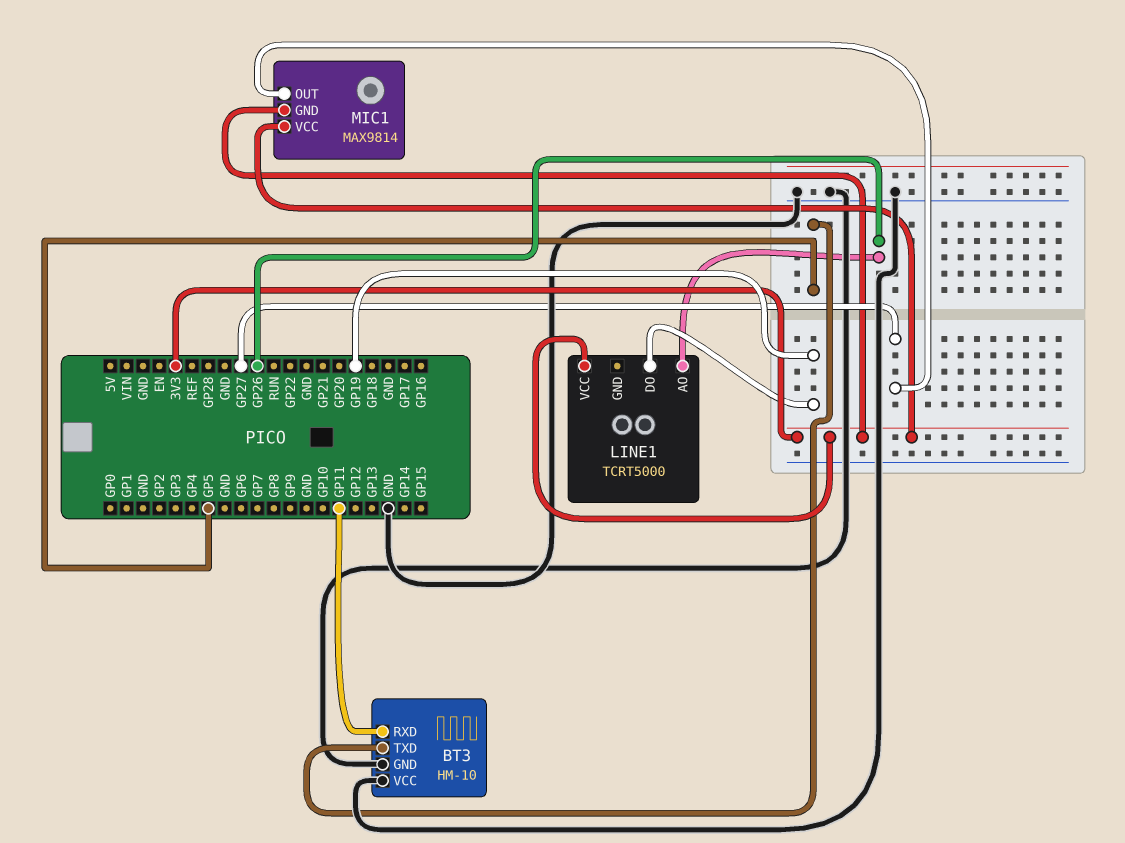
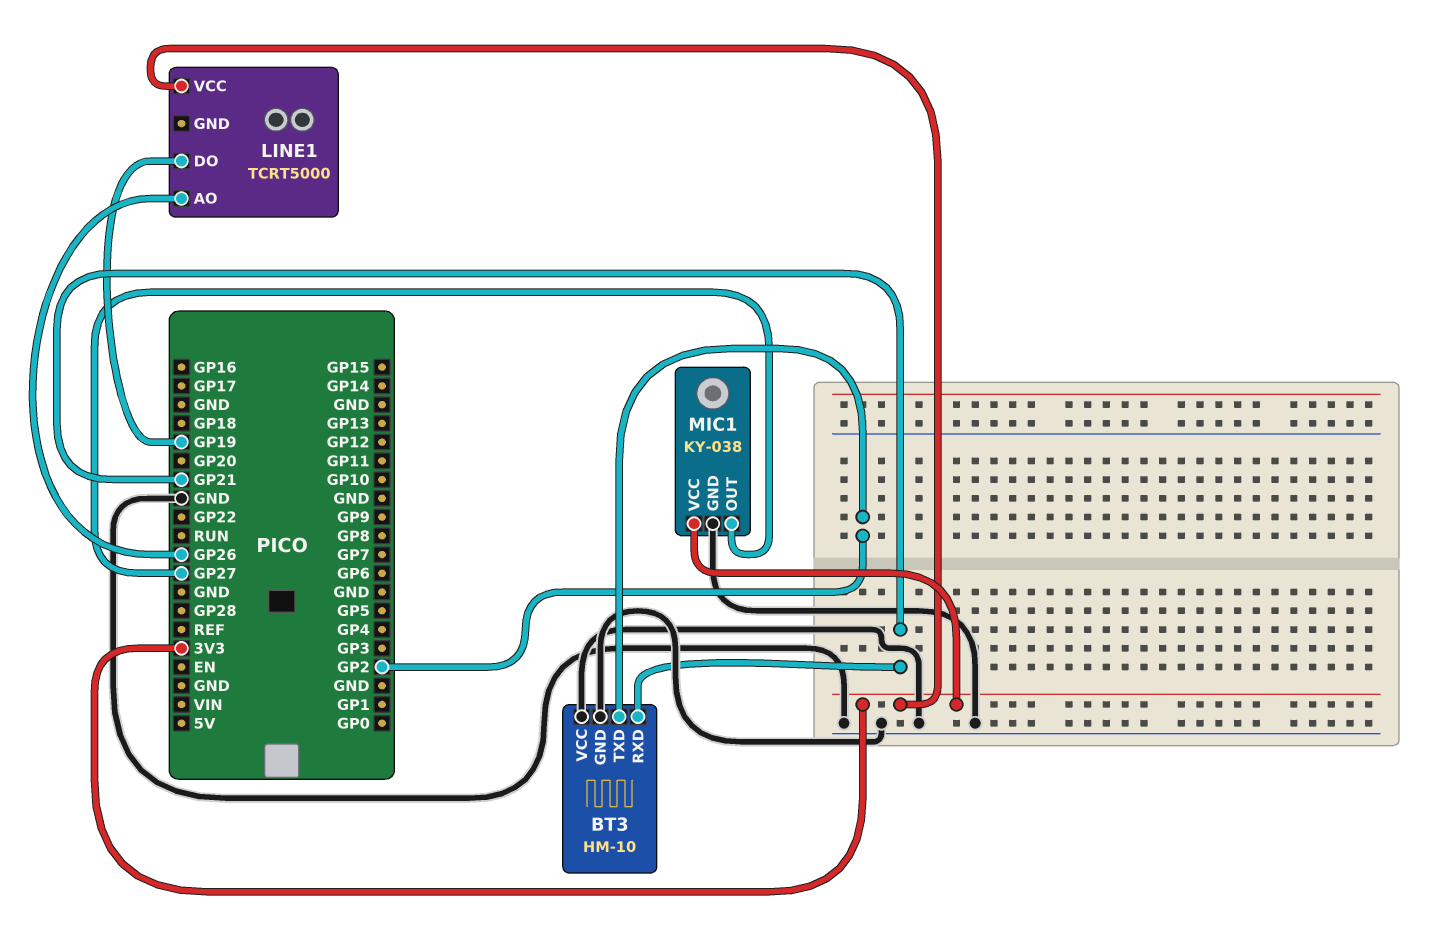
BT3 pin RXD: GP11 -> GP21
BT3 pin TXD: GP5 -> GP2
MIC1: MAX9814 -> KY-038
MIC1 pin GND: 3V3 -> GND

